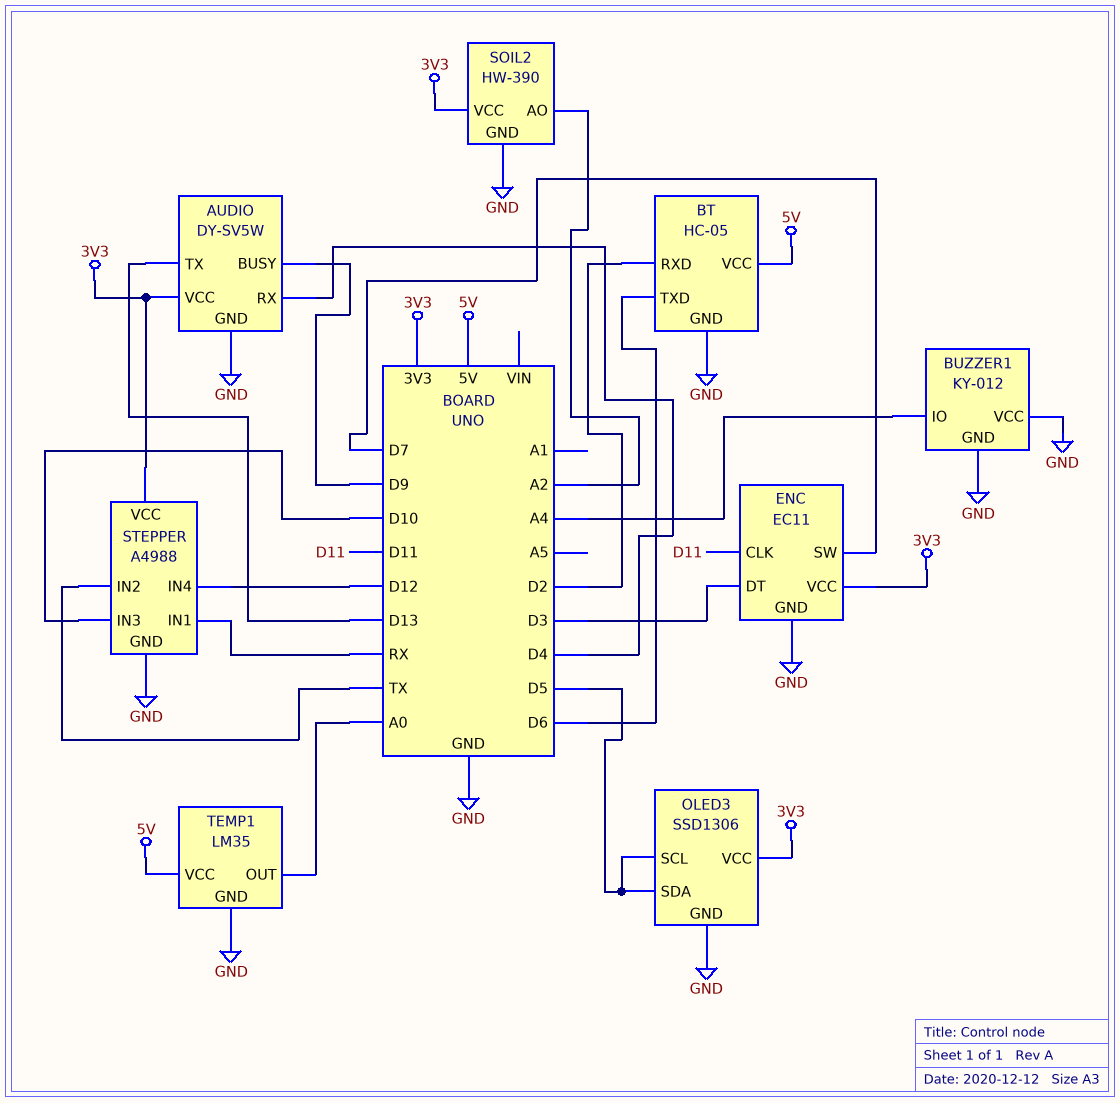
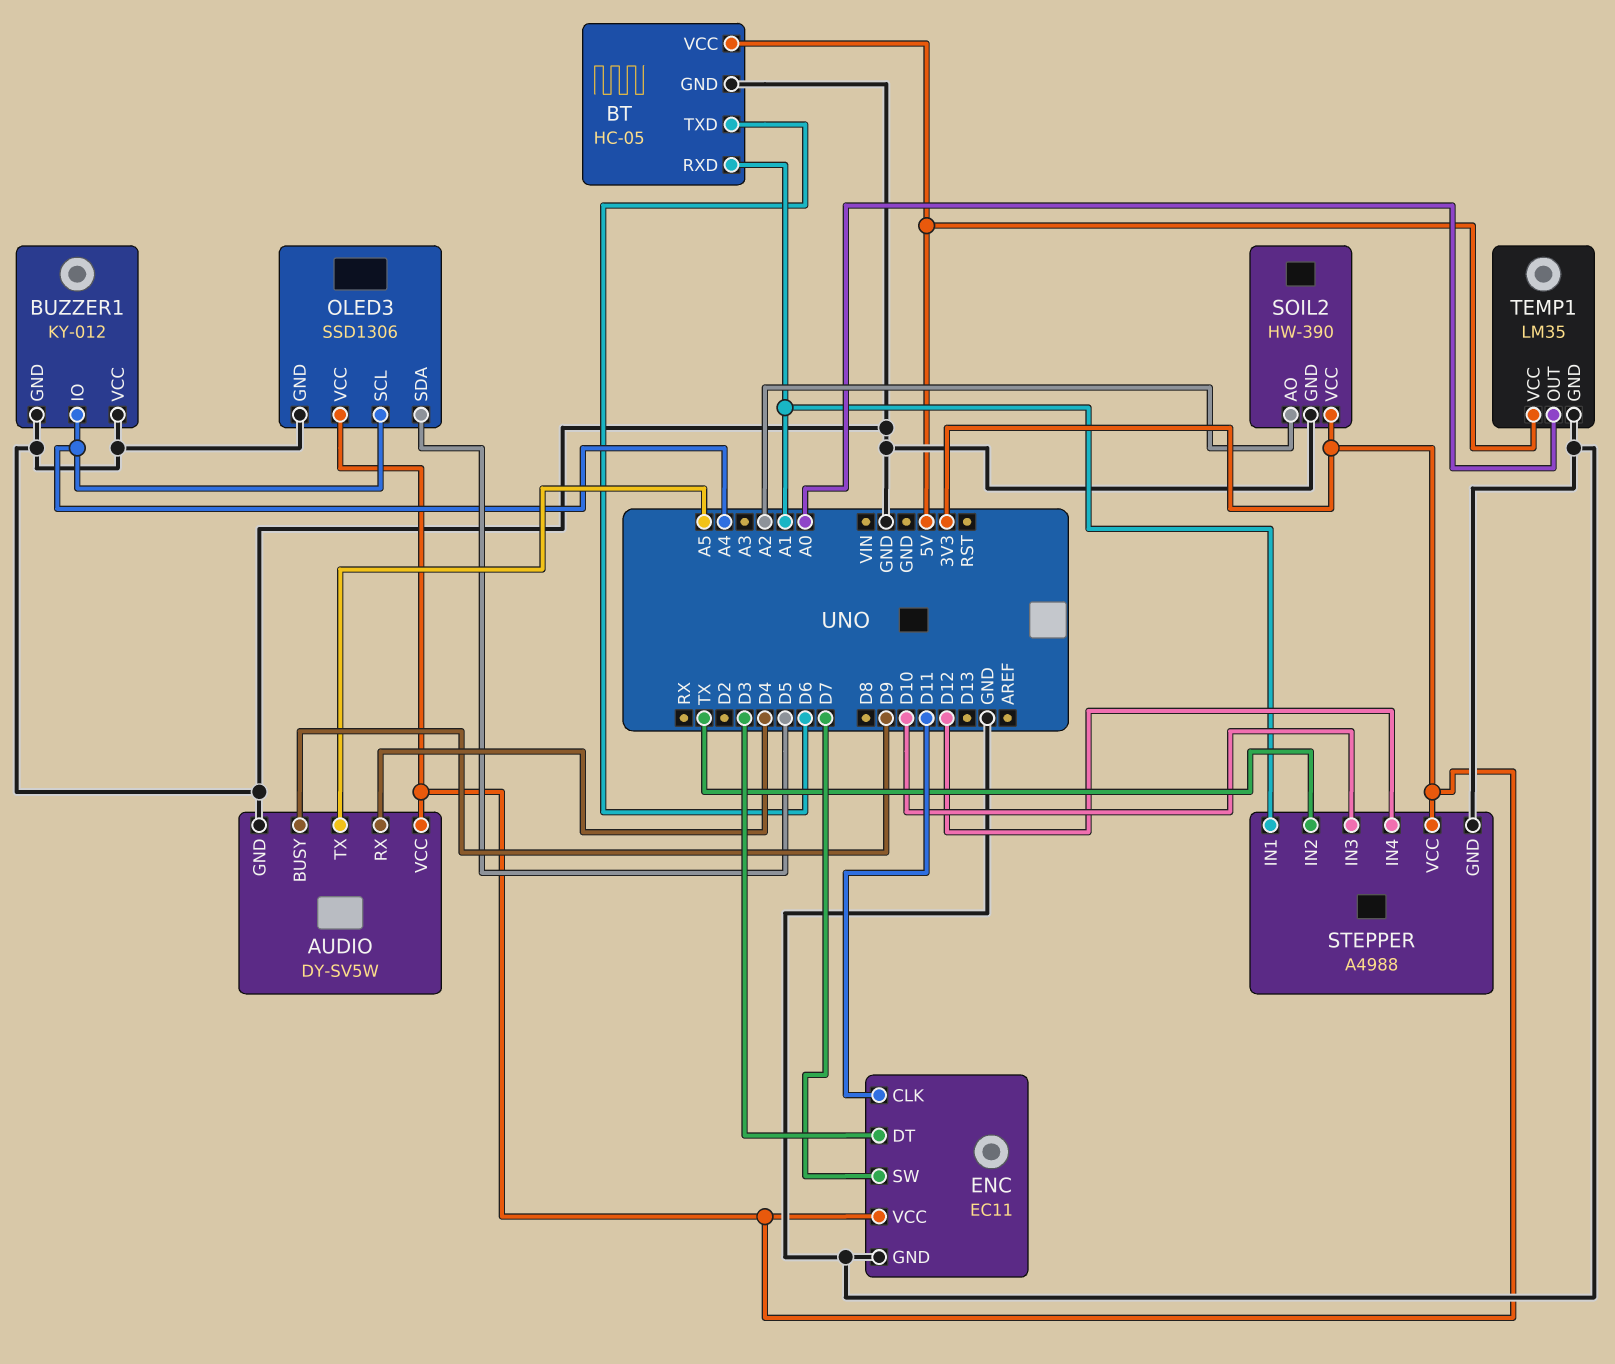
AUDIO pin TX: D13 -> A5
BT pin RXD: D2 -> A1
OLED3 pin SCL: D5 -> A4
STEPPER pin IN1: RX -> A1

